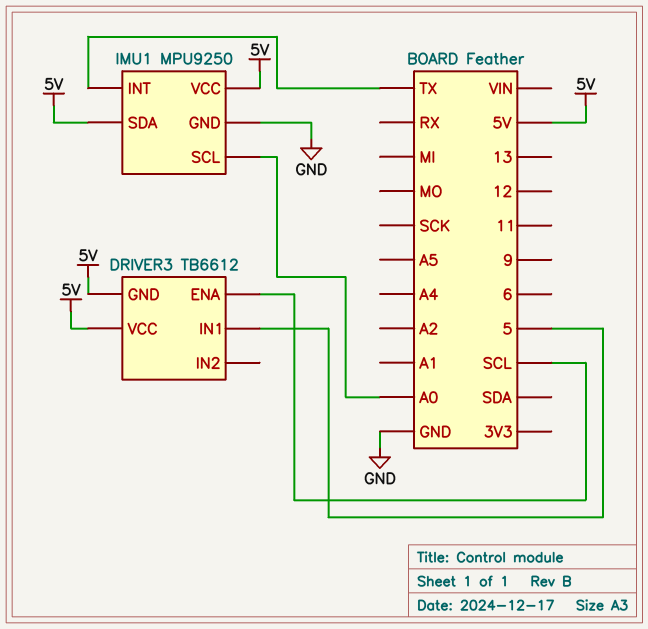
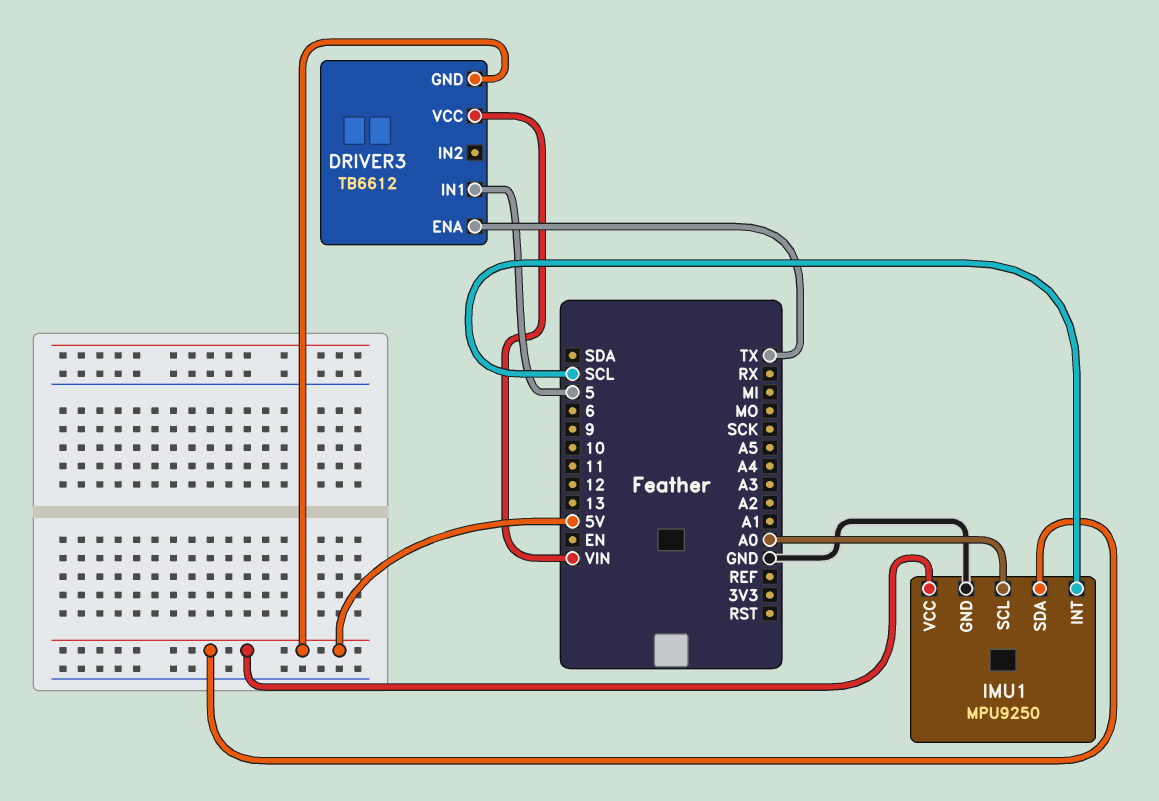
DRIVER3 pin ENA: SCL -> TX
DRIVER3 pin VCC: 5V -> VIN
IMU1 pin INT: TX -> SCL

